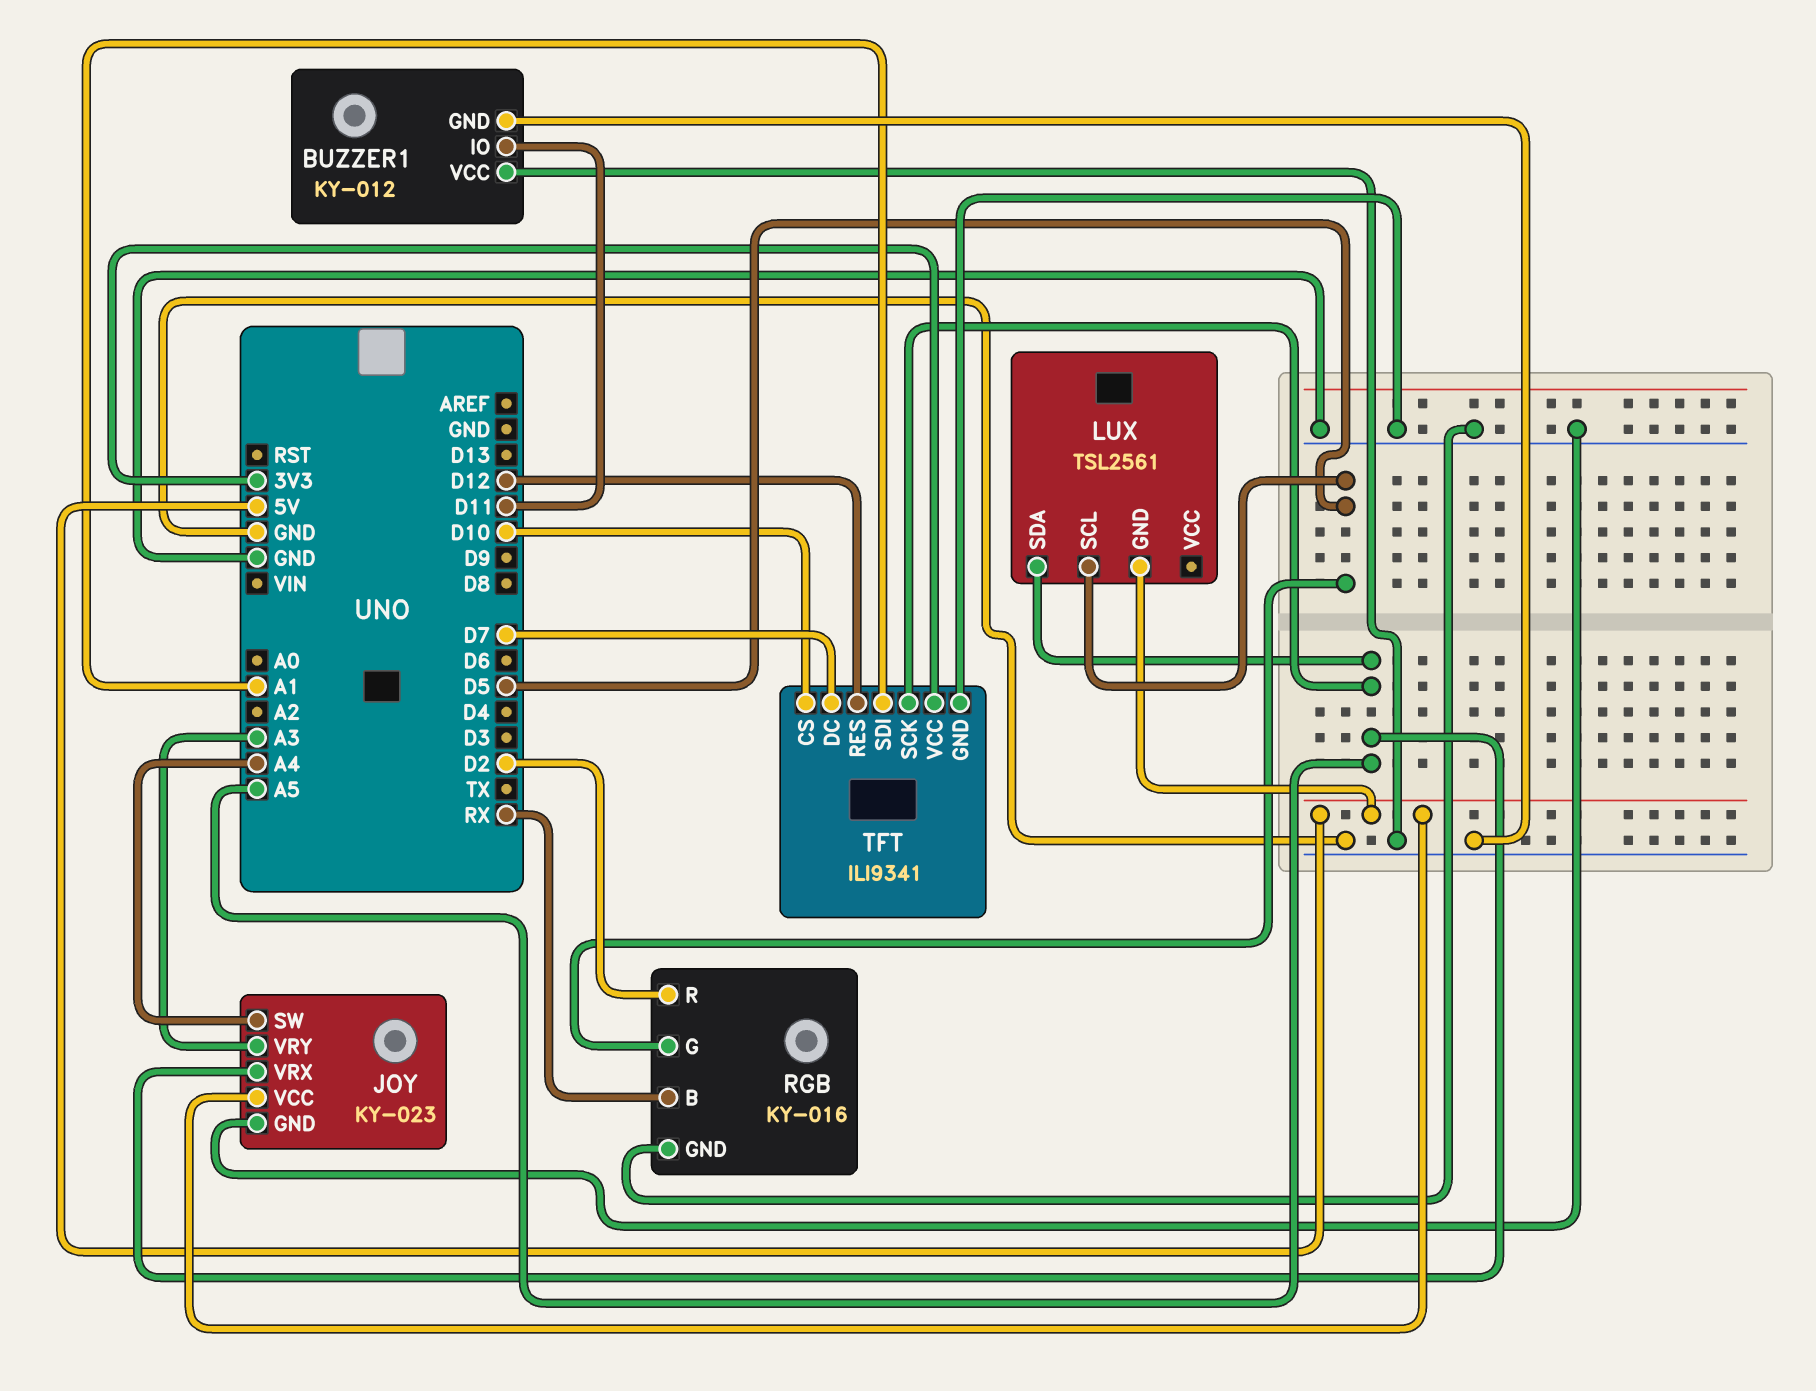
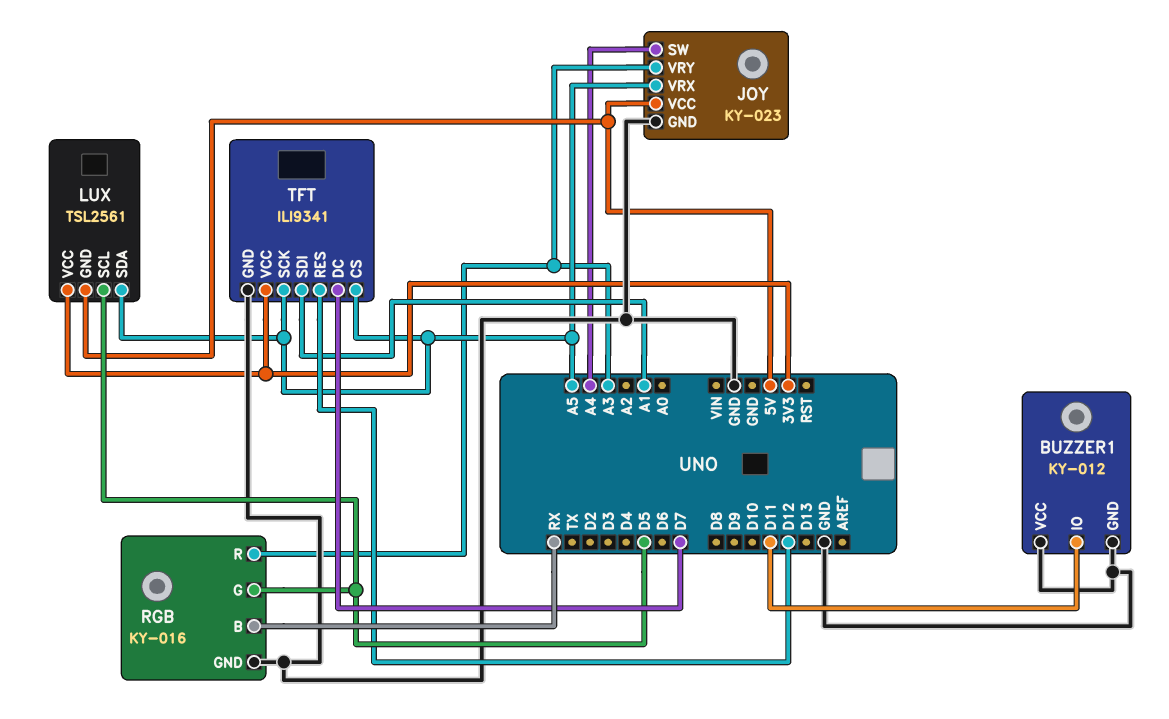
LUX pin VCC: none -> 3V3
RGB pin R: D2 -> A3
TFT pin CS: D10 -> A5

